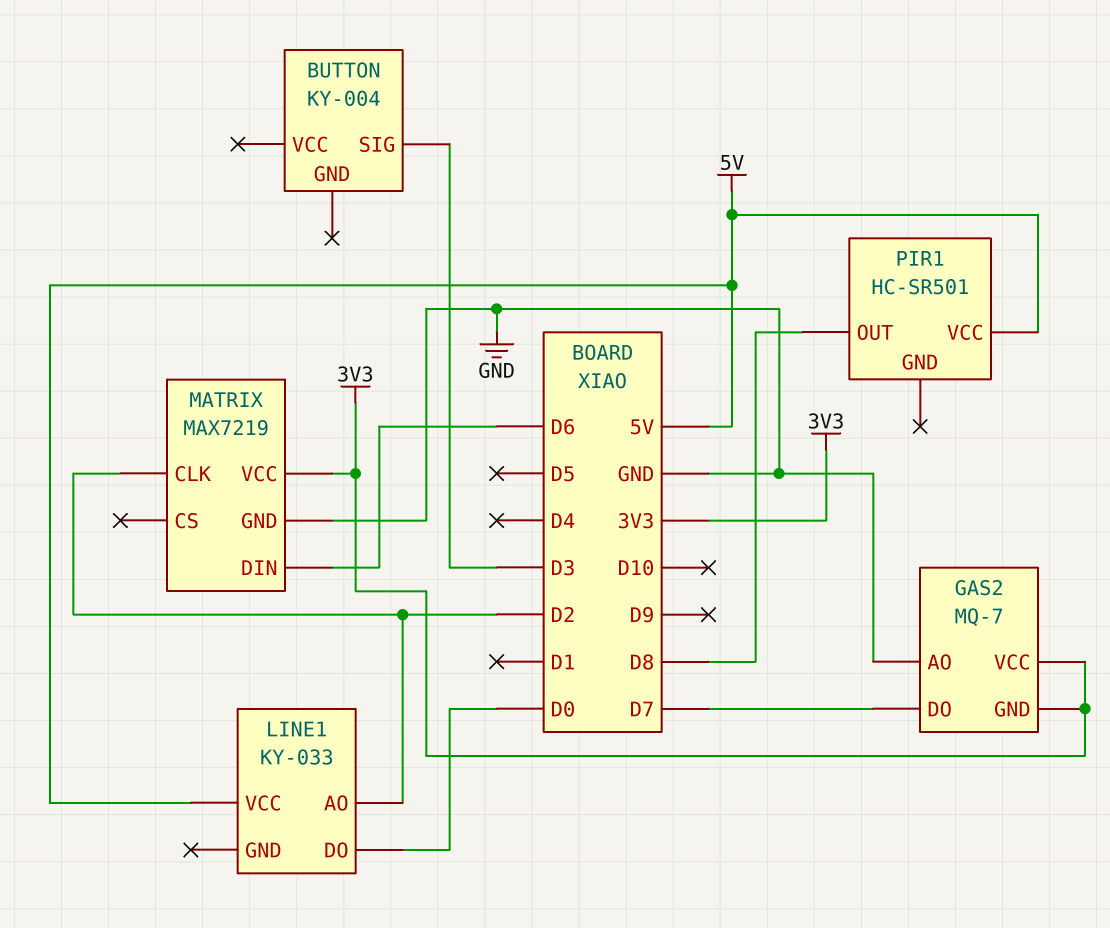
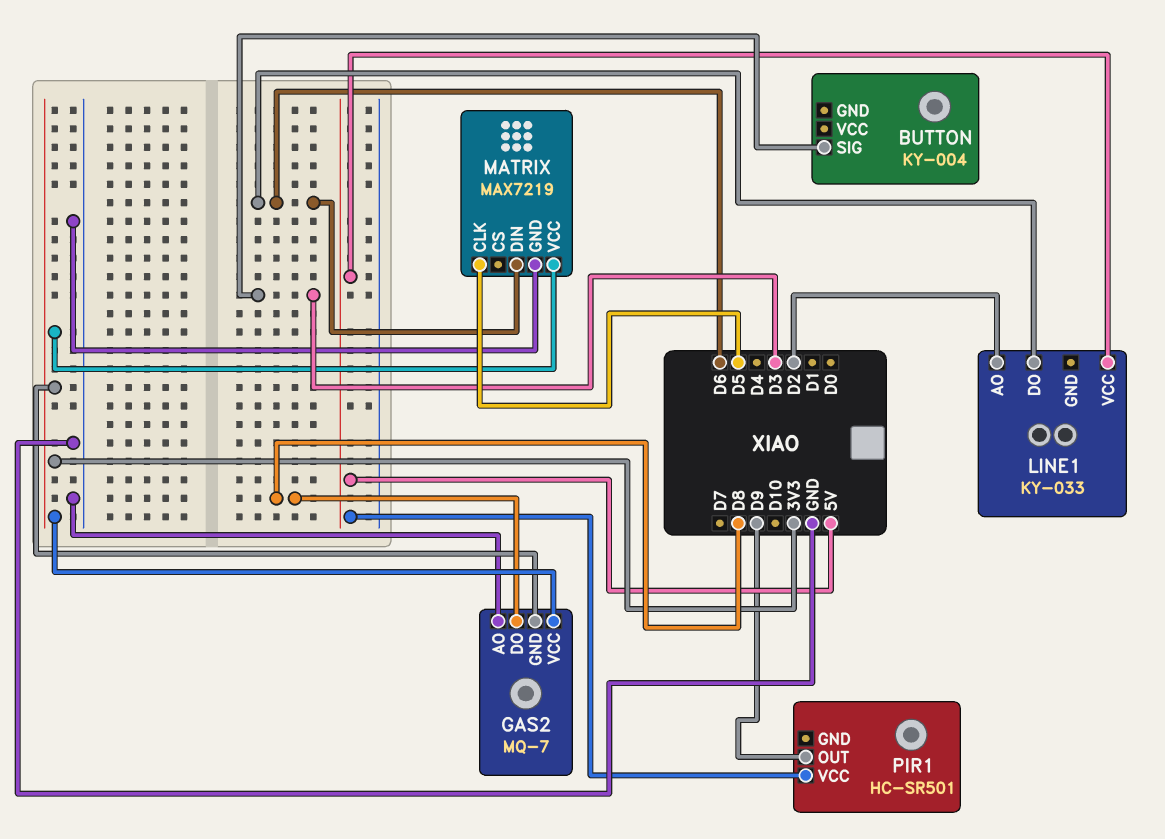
GAS2 pin DO: D7 -> D8
LINE1 pin DO: D0 -> D6
MATRIX pin CLK: D2 -> D5
PIR1 pin OUT: D8 -> D9

